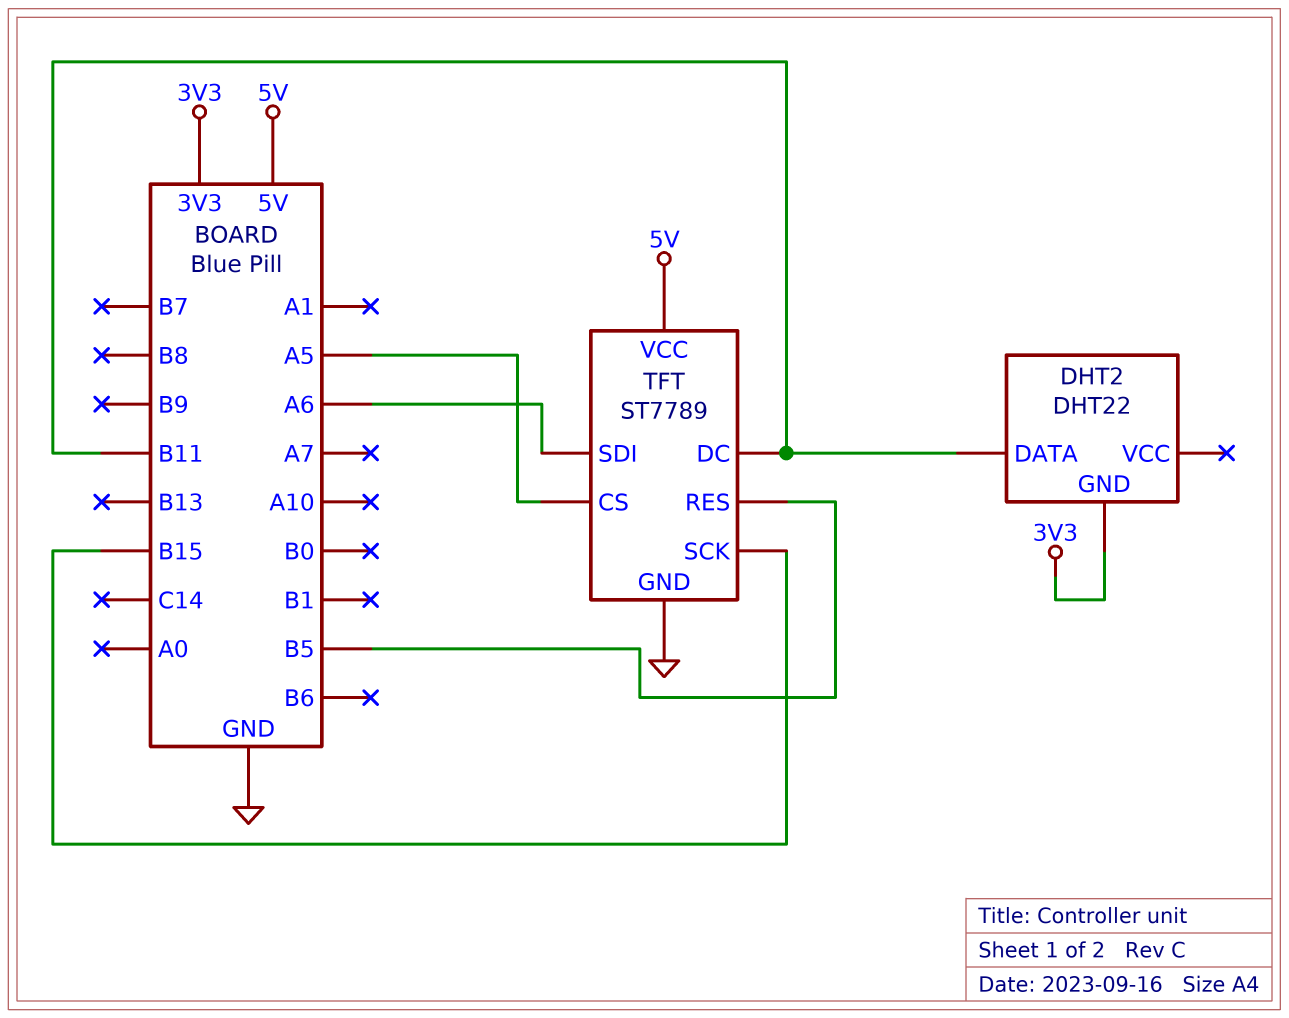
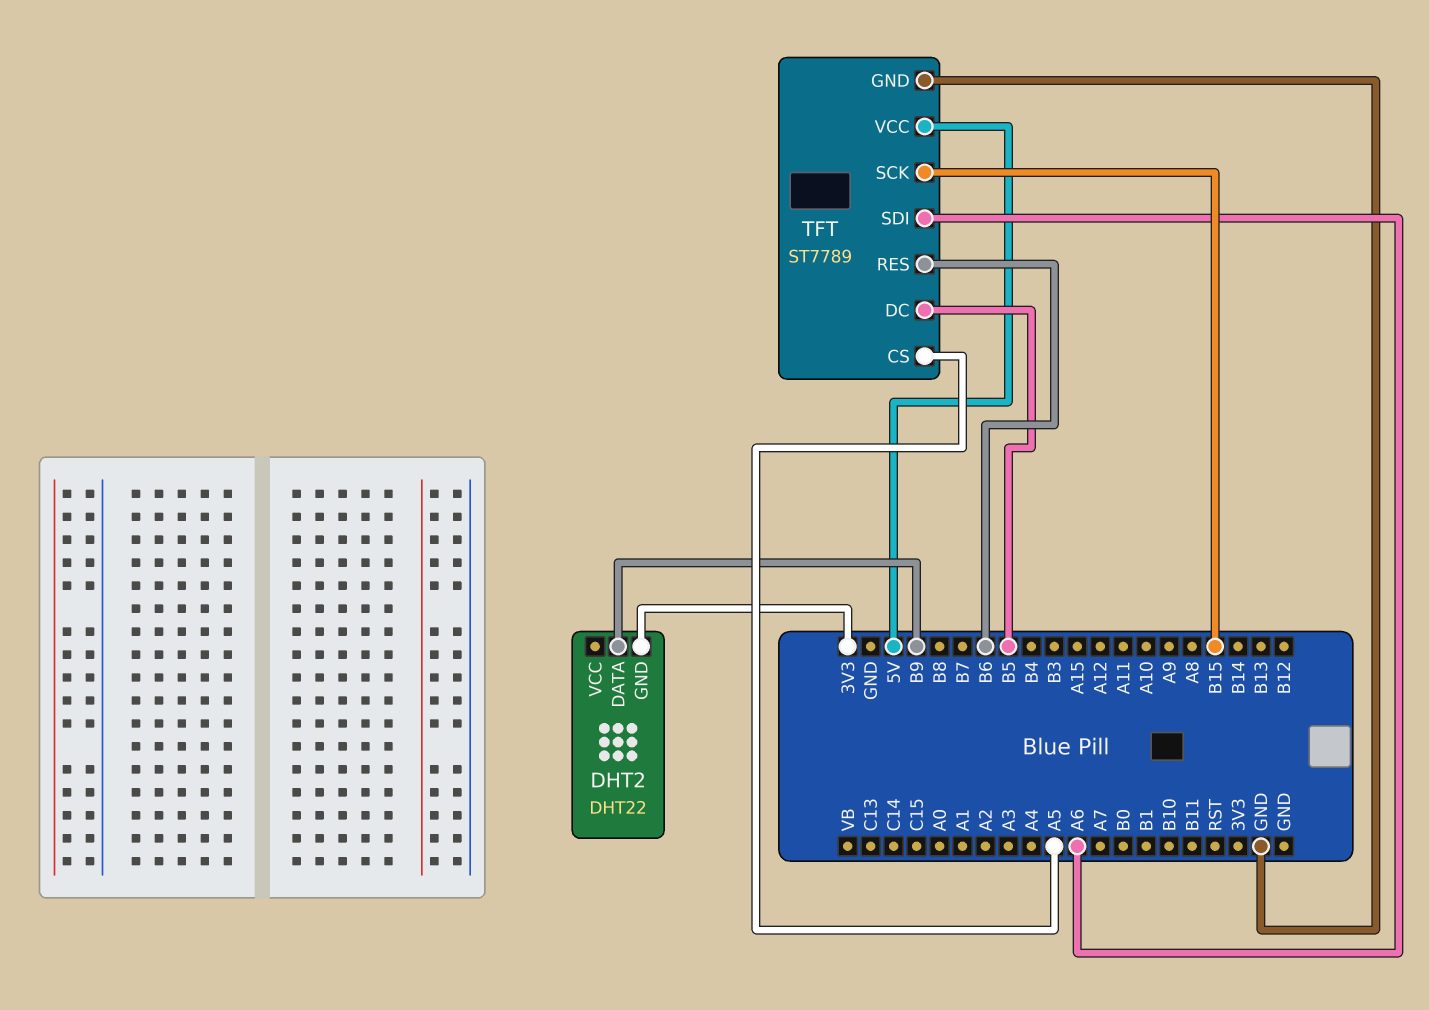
DHT2 pin DATA: B11 -> B9
TFT pin DC: B11 -> B5
TFT pin RES: B5 -> B6

